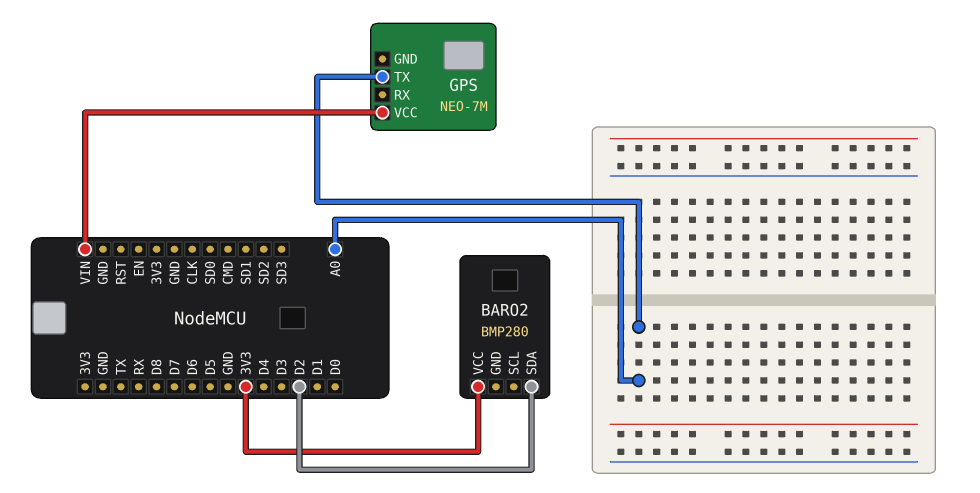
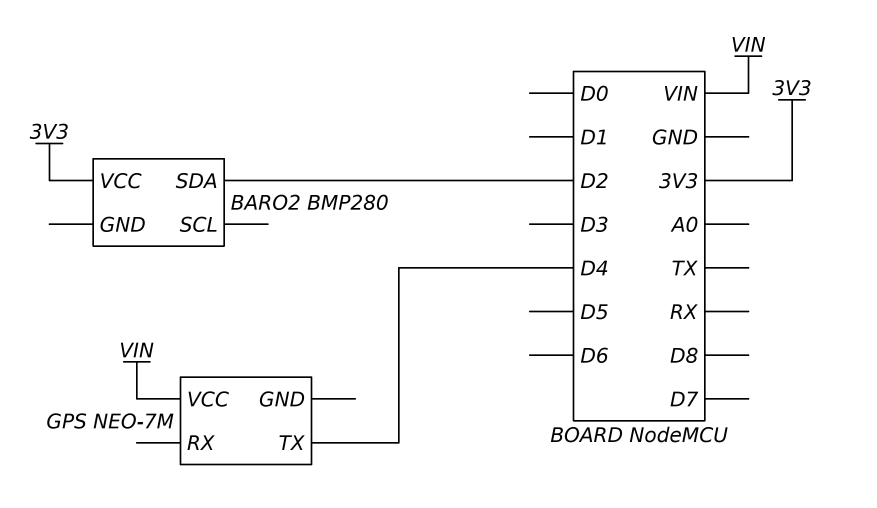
GPS pin TX: A0 -> D4

